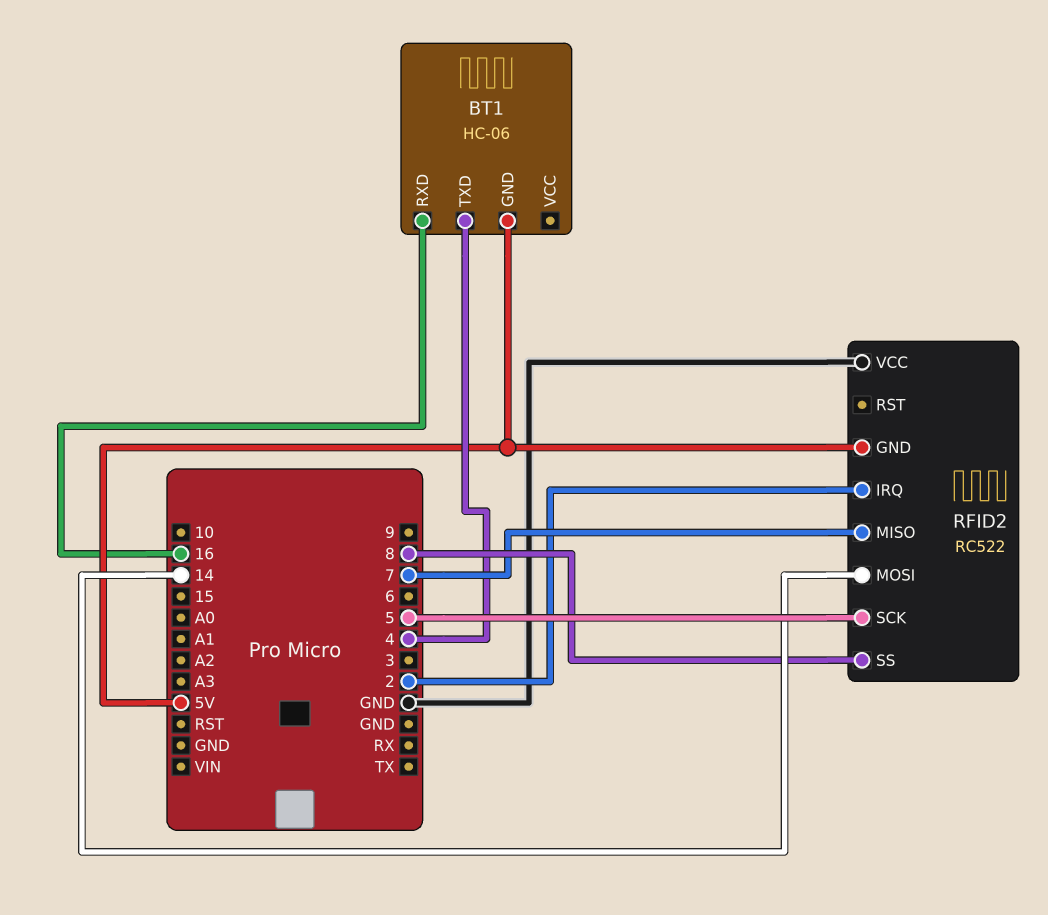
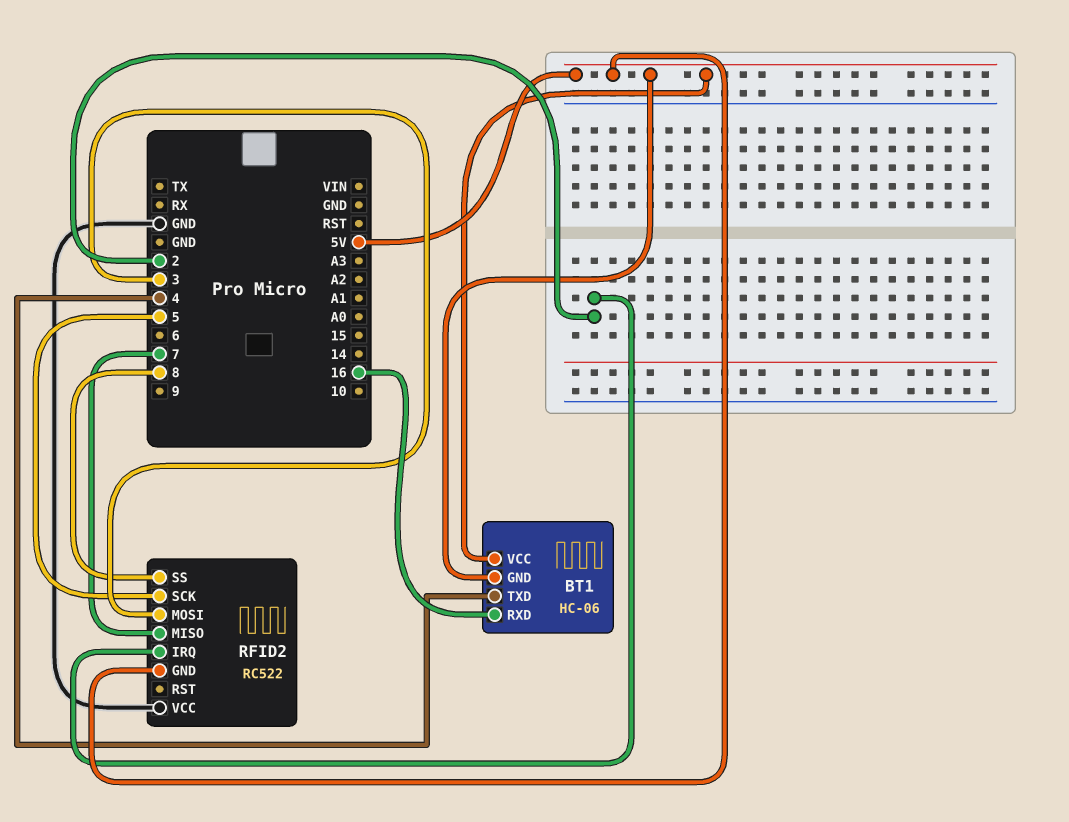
BT1 pin VCC: none -> 5V
RFID2 pin MOSI: 14 -> 3

